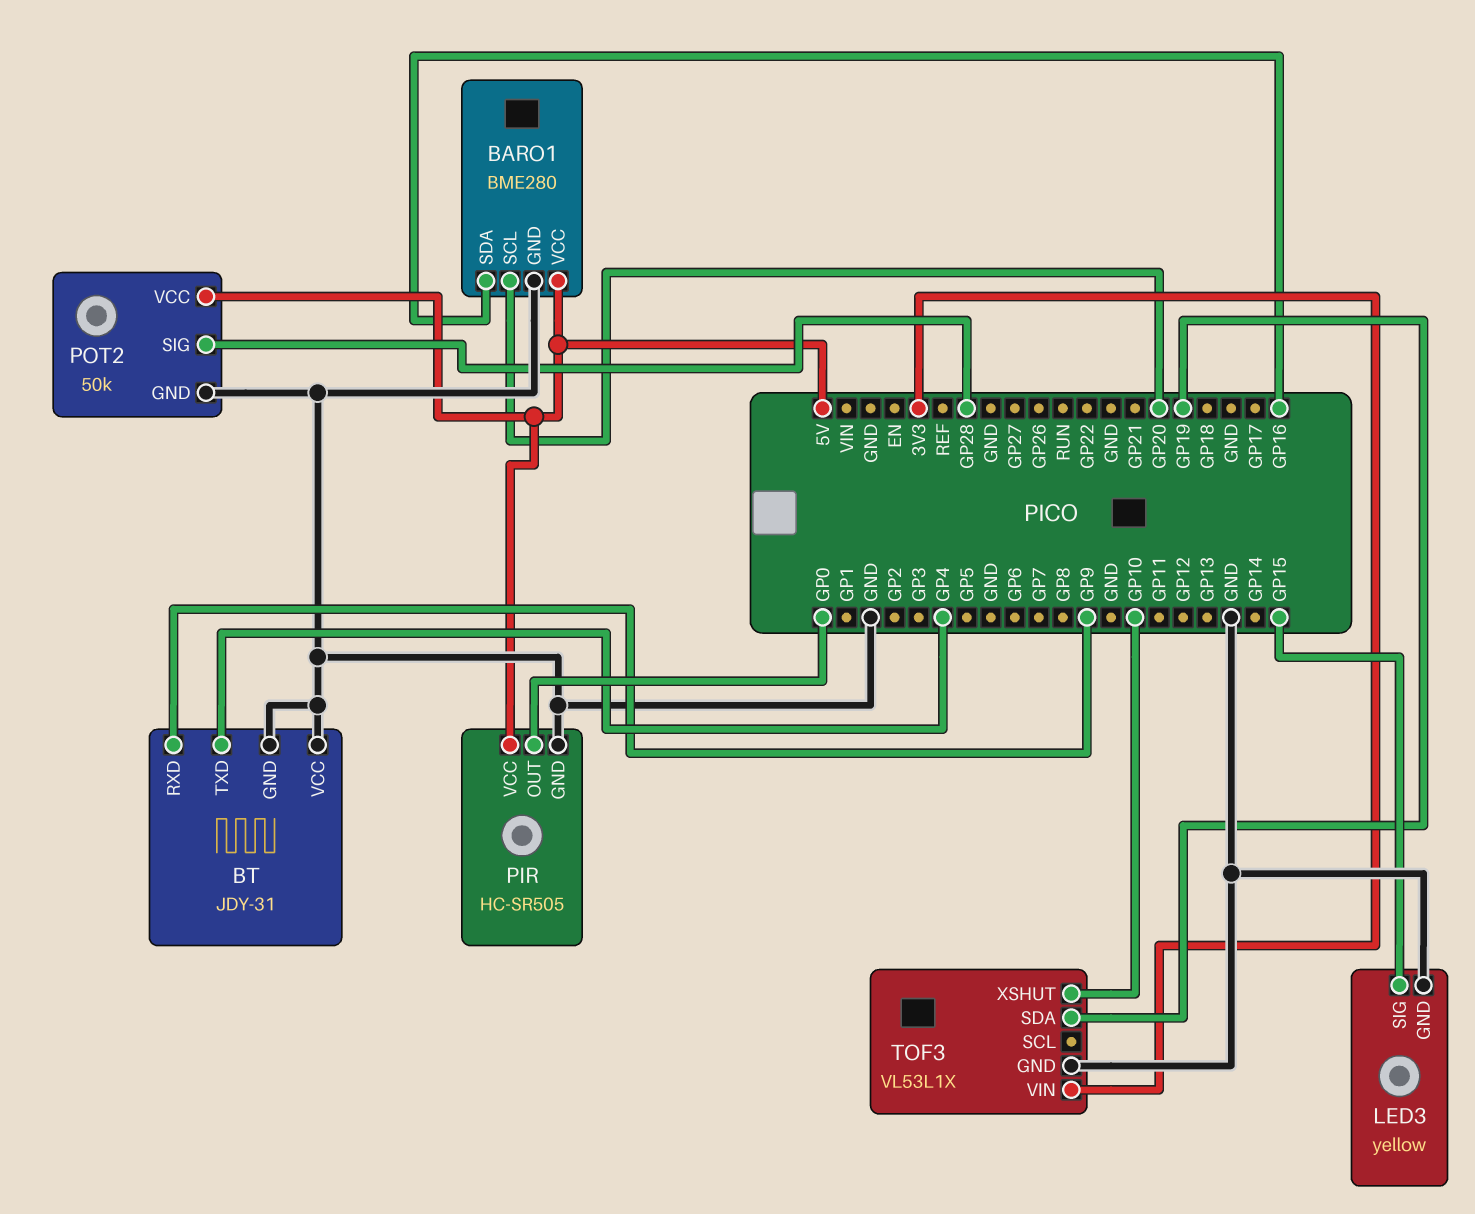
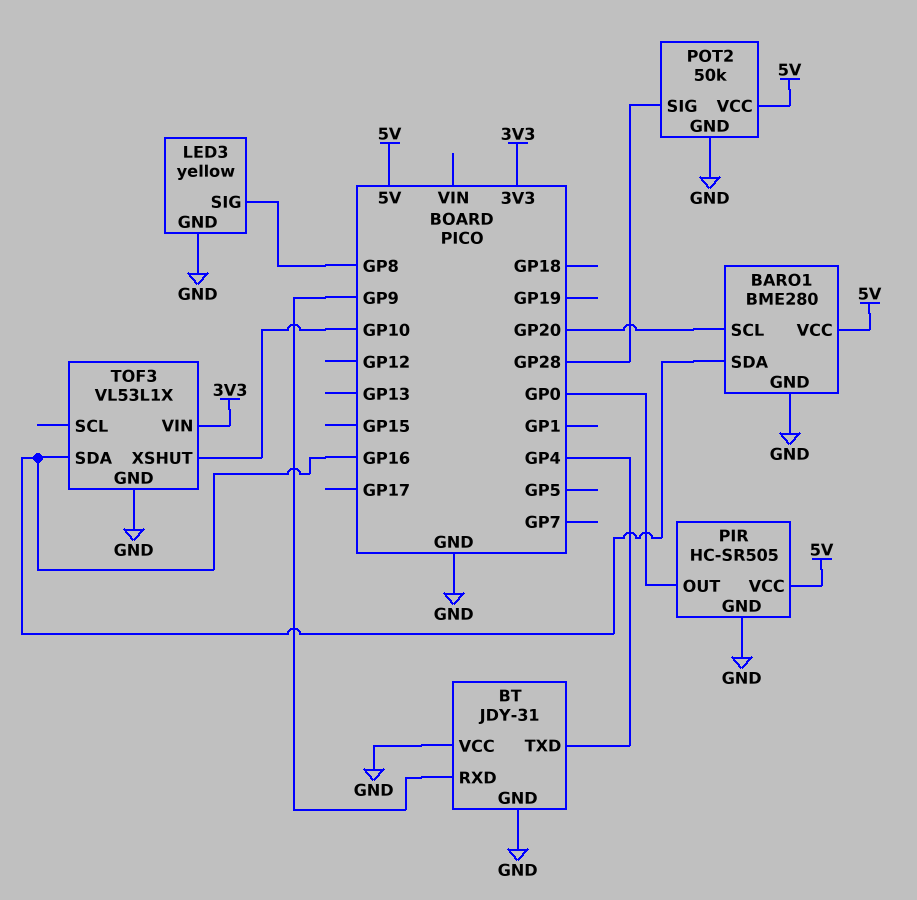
LED3 pin SIG: GP15 -> GP8
TOF3 pin SDA: GP19 -> GP16

